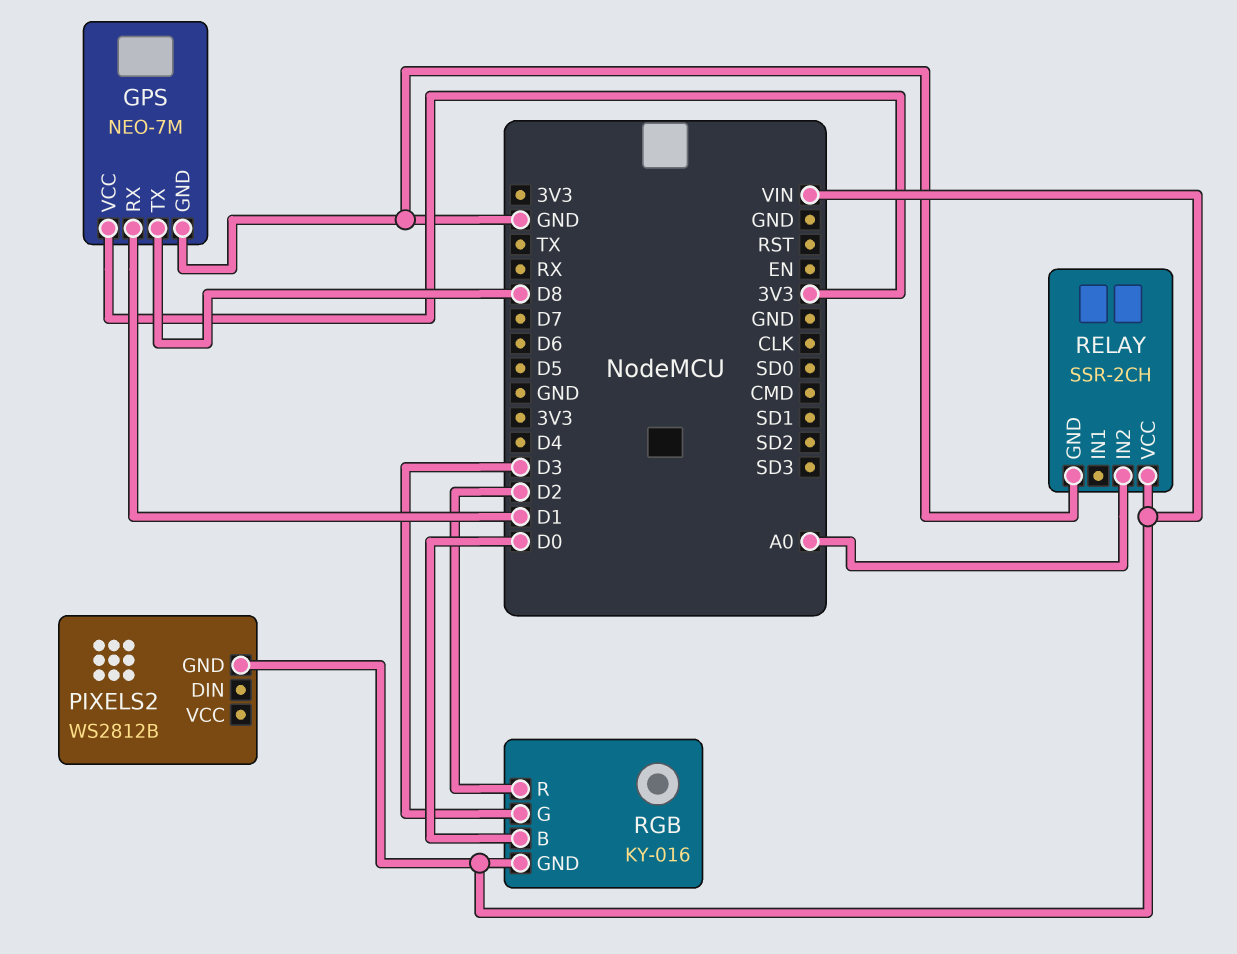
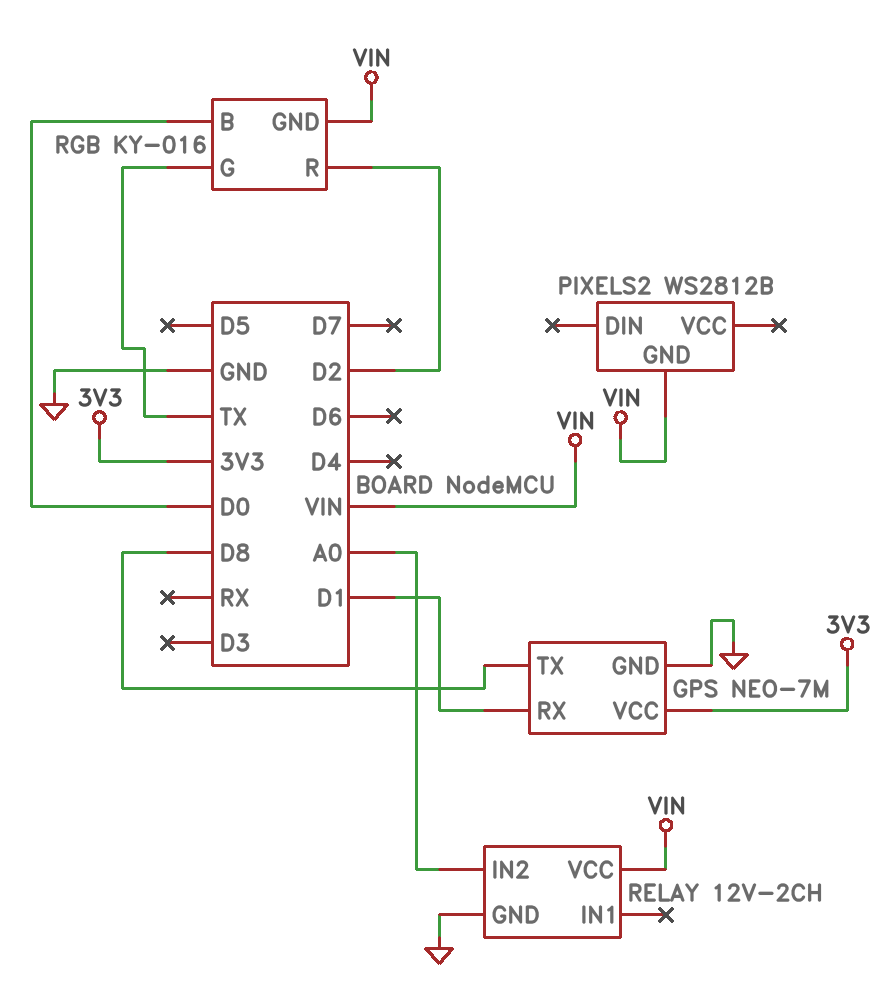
RELAY: SSR-2CH -> 12V-2CH
RGB pin G: D3 -> TX

